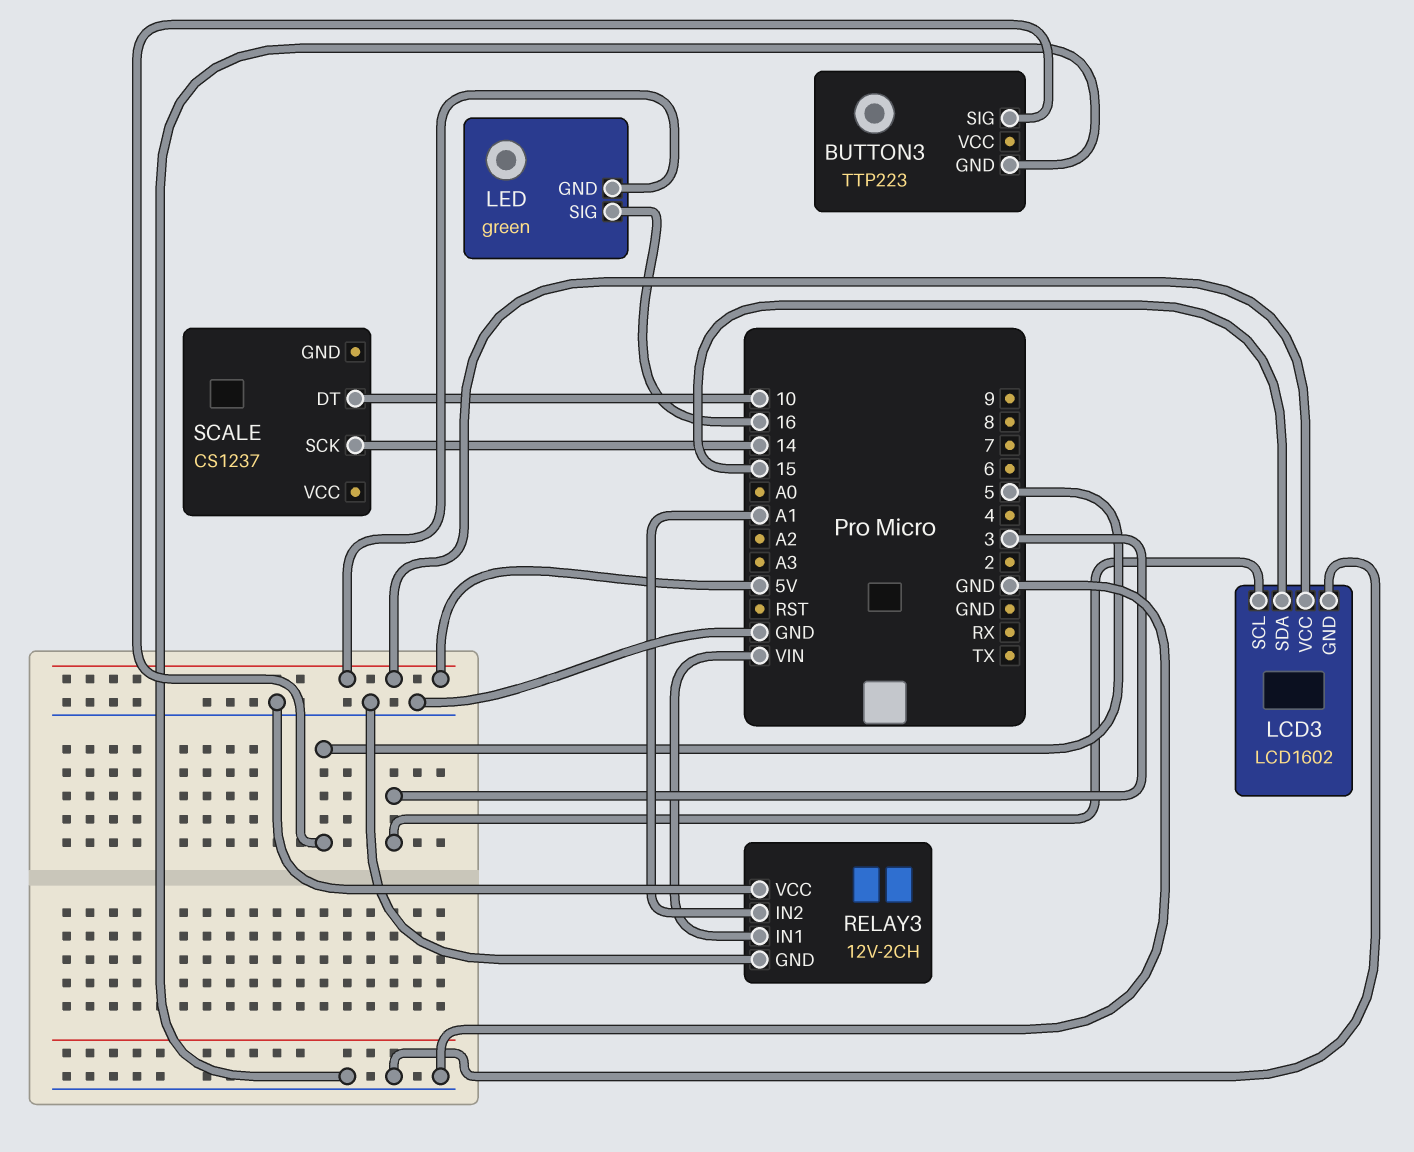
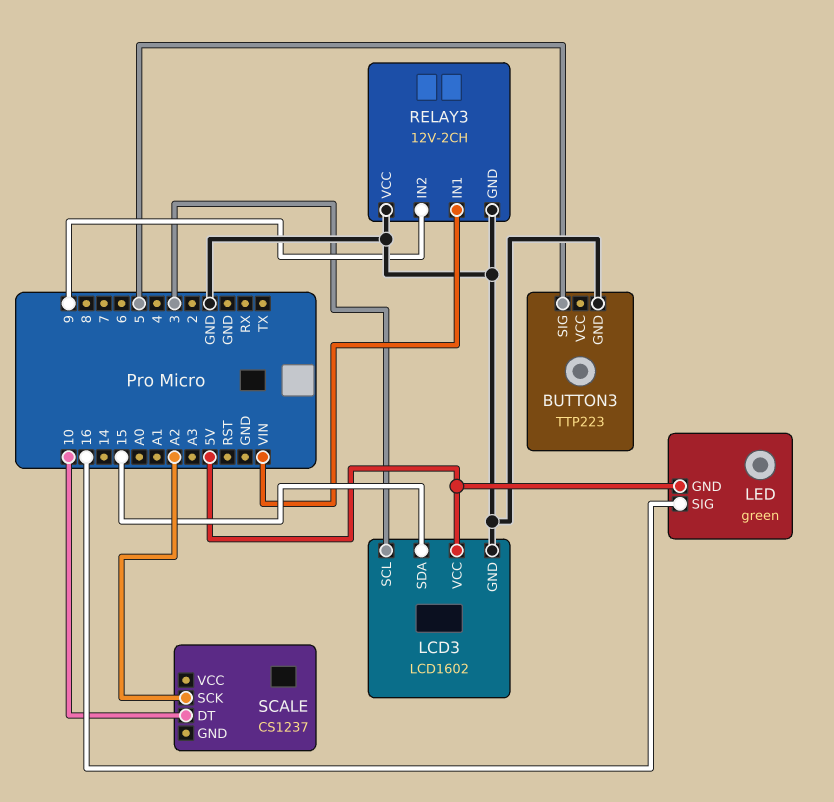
RELAY3 pin IN2: A1 -> 9
SCALE pin SCK: 14 -> A2

